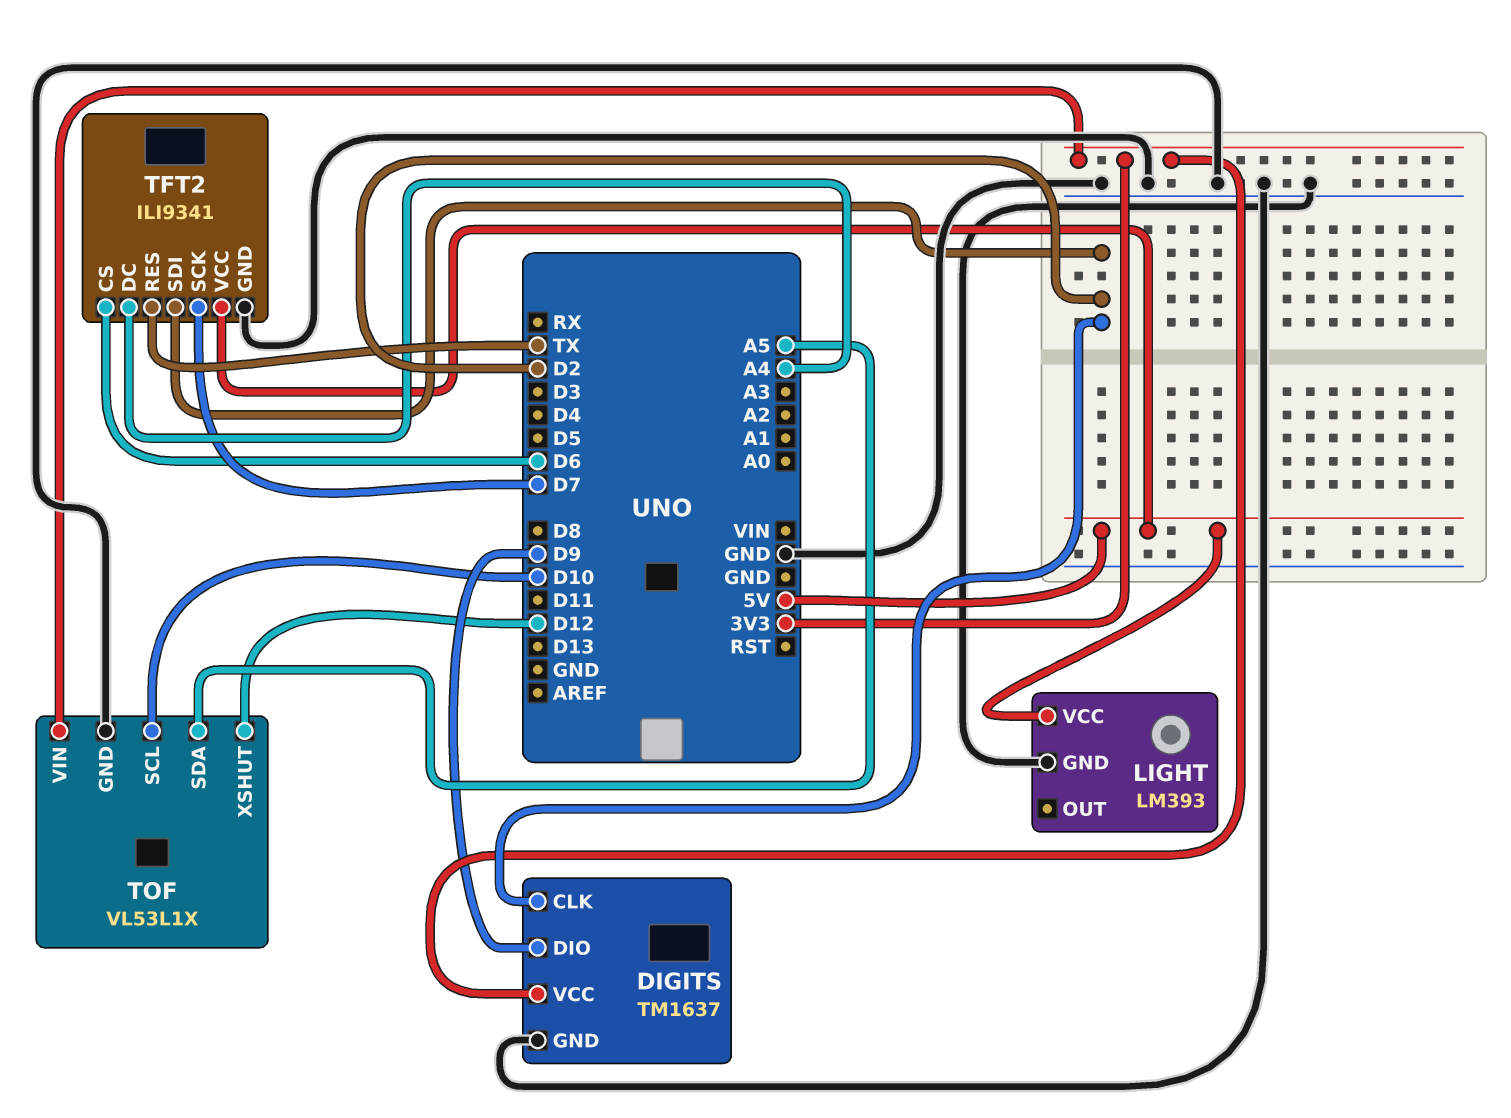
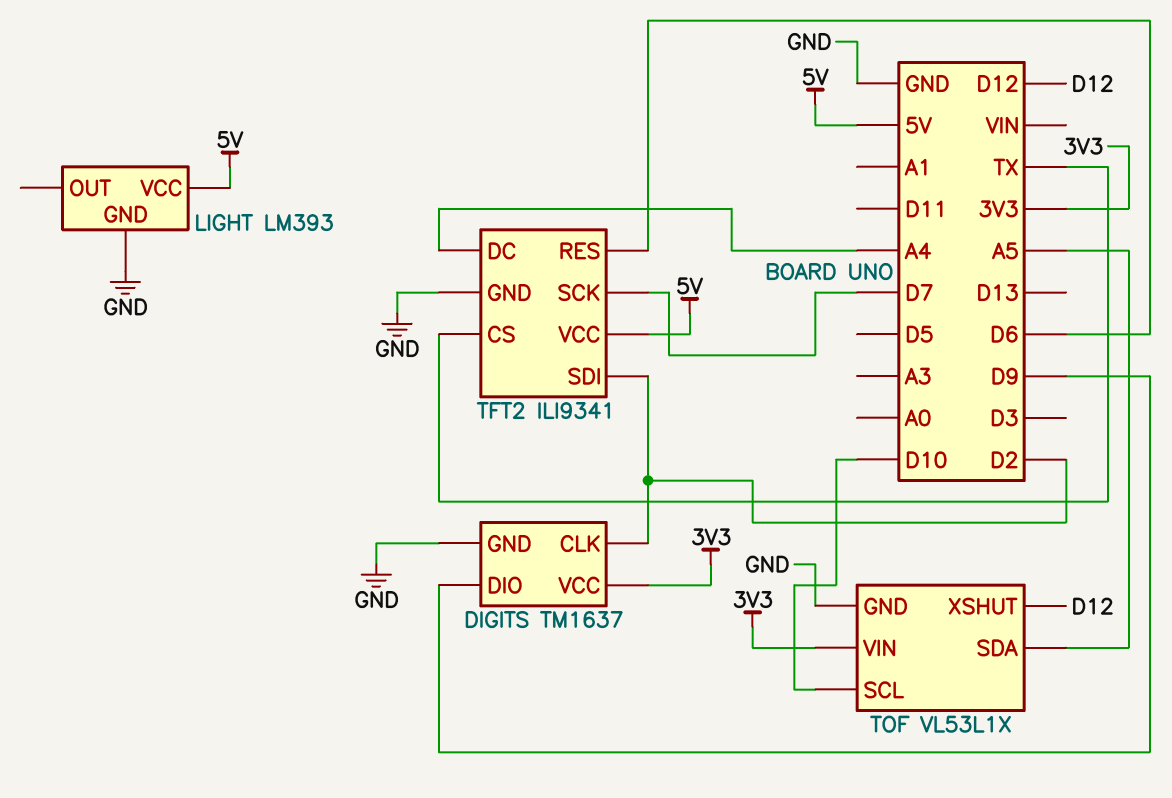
TFT2 pin CS: D6 -> TX
TFT2 pin RES: TX -> D6

